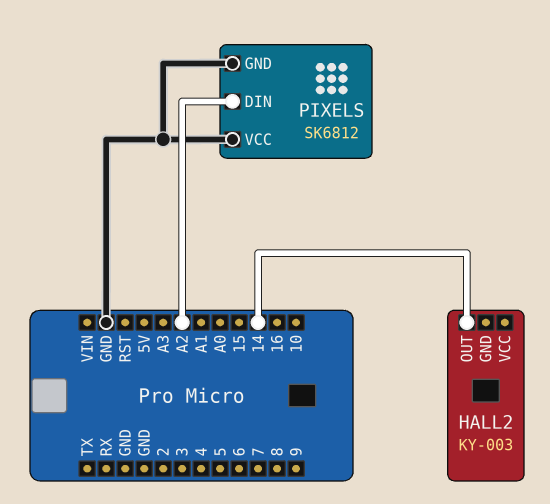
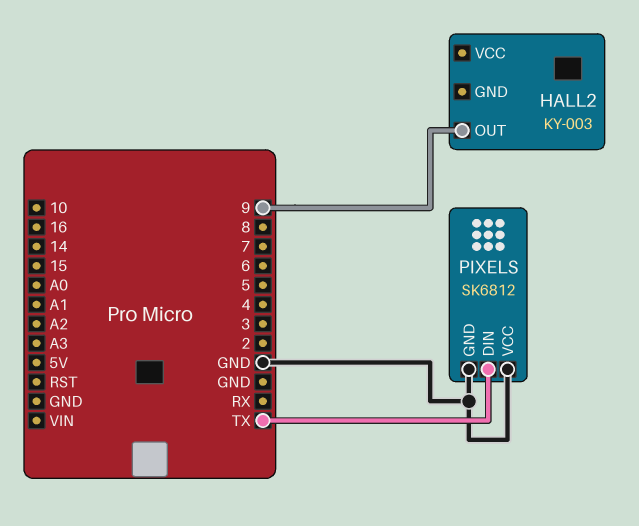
HALL2 pin OUT: 14 -> 9
PIXELS pin DIN: A2 -> TX

